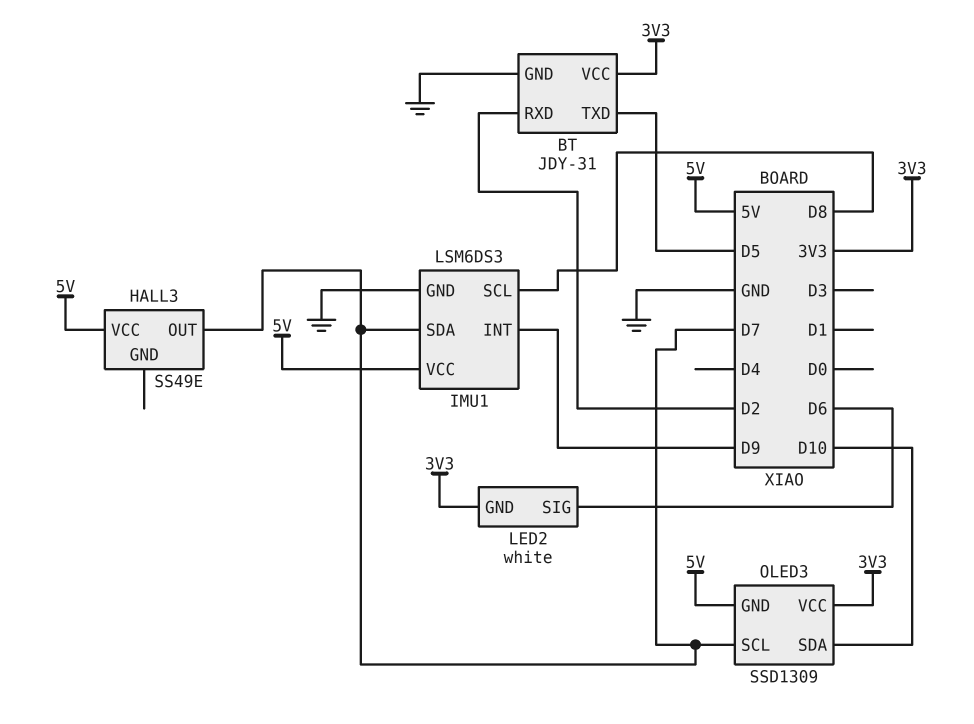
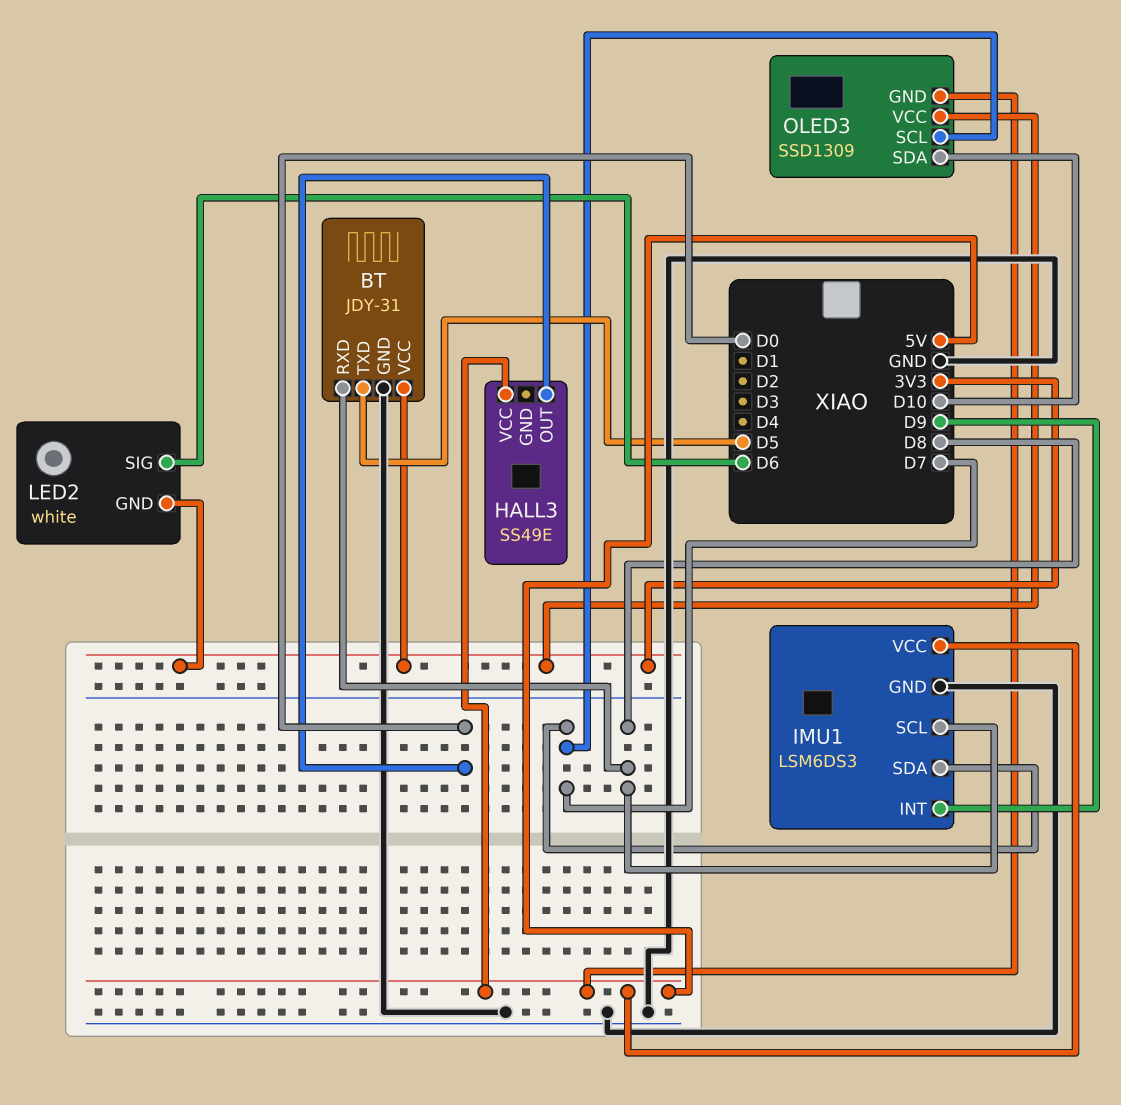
BT pin RXD: D2 -> D8
HALL3 pin OUT: D7 -> D0

